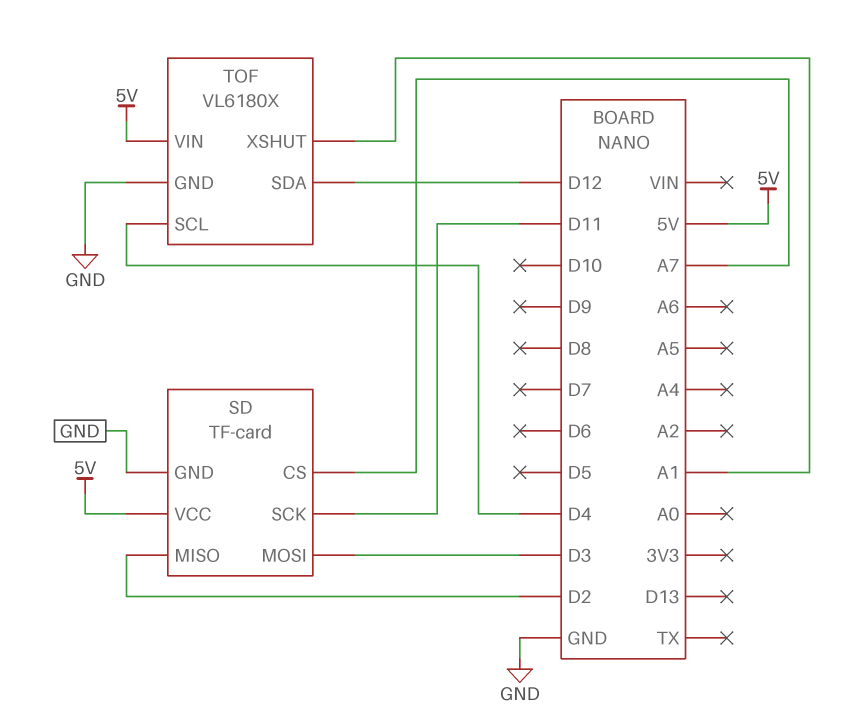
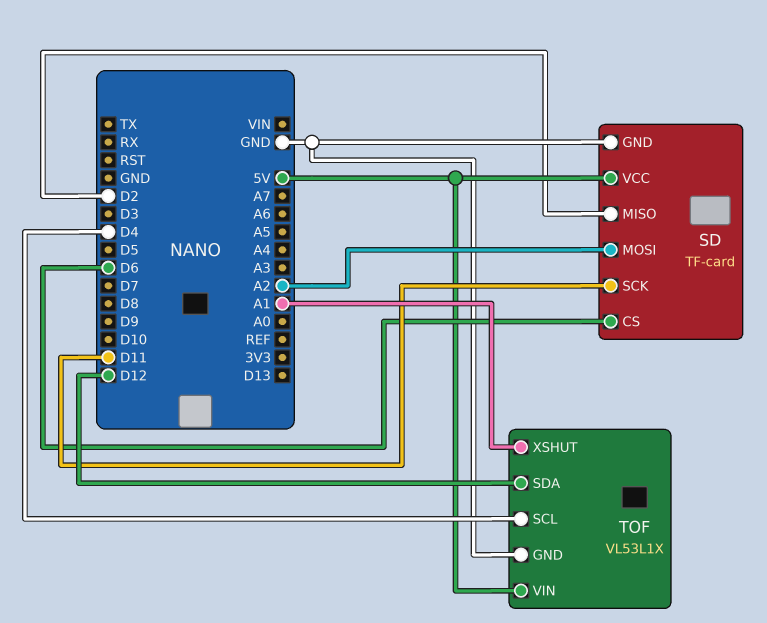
SD pin CS: A7 -> D6
SD pin MOSI: D3 -> A2
TOF: VL6180X -> VL53L1X

